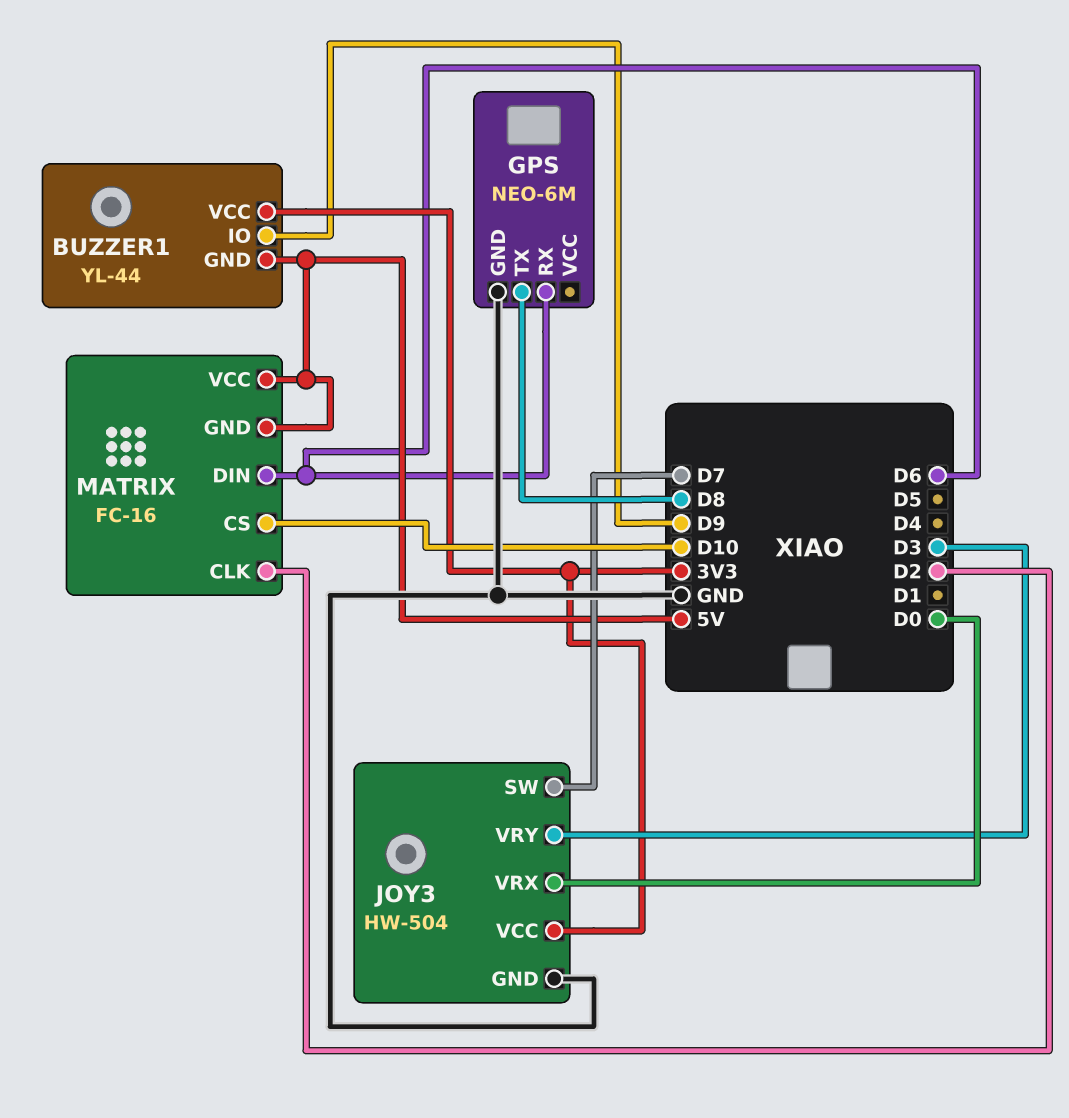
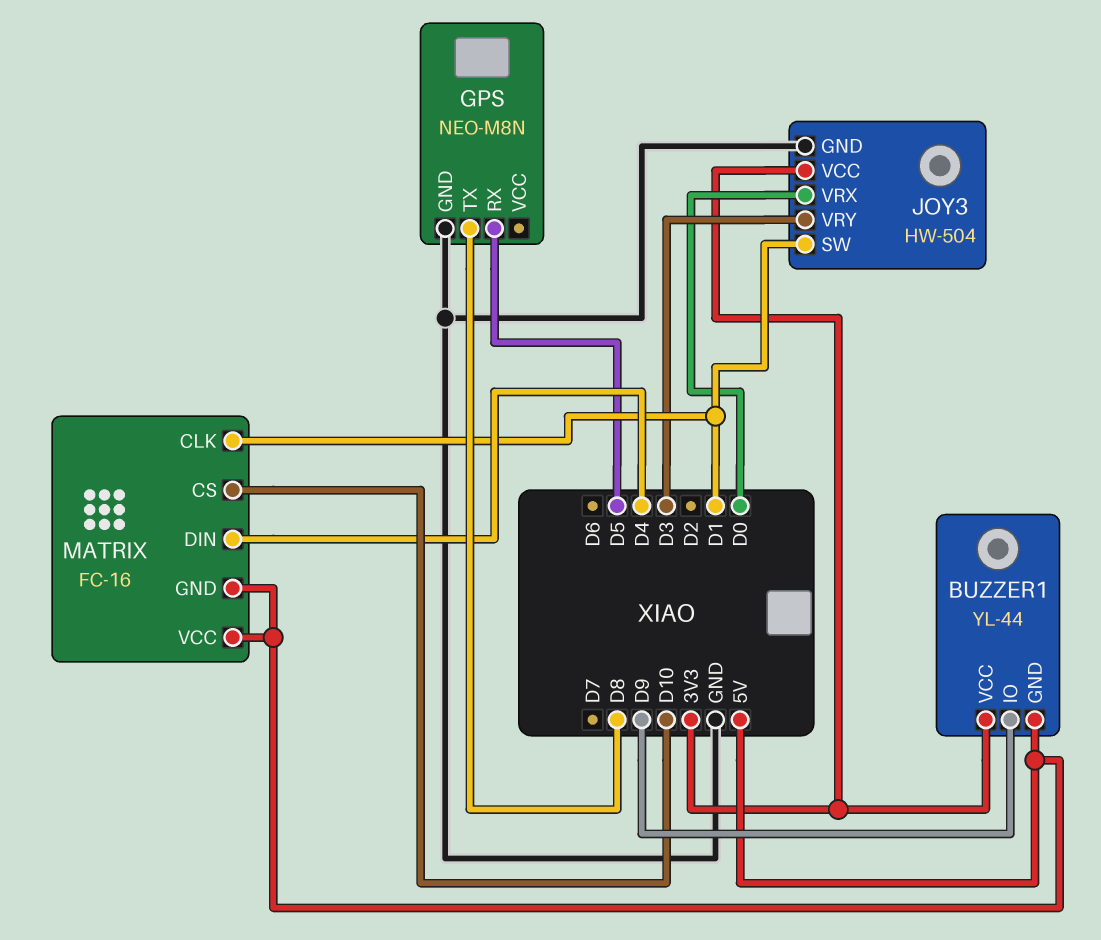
GPS: NEO-6M -> NEO-M8N
GPS pin RX: D6 -> D5
JOY3 pin SW: D7 -> D1
MATRIX pin CLK: D2 -> D1
MATRIX pin DIN: D6 -> D4

